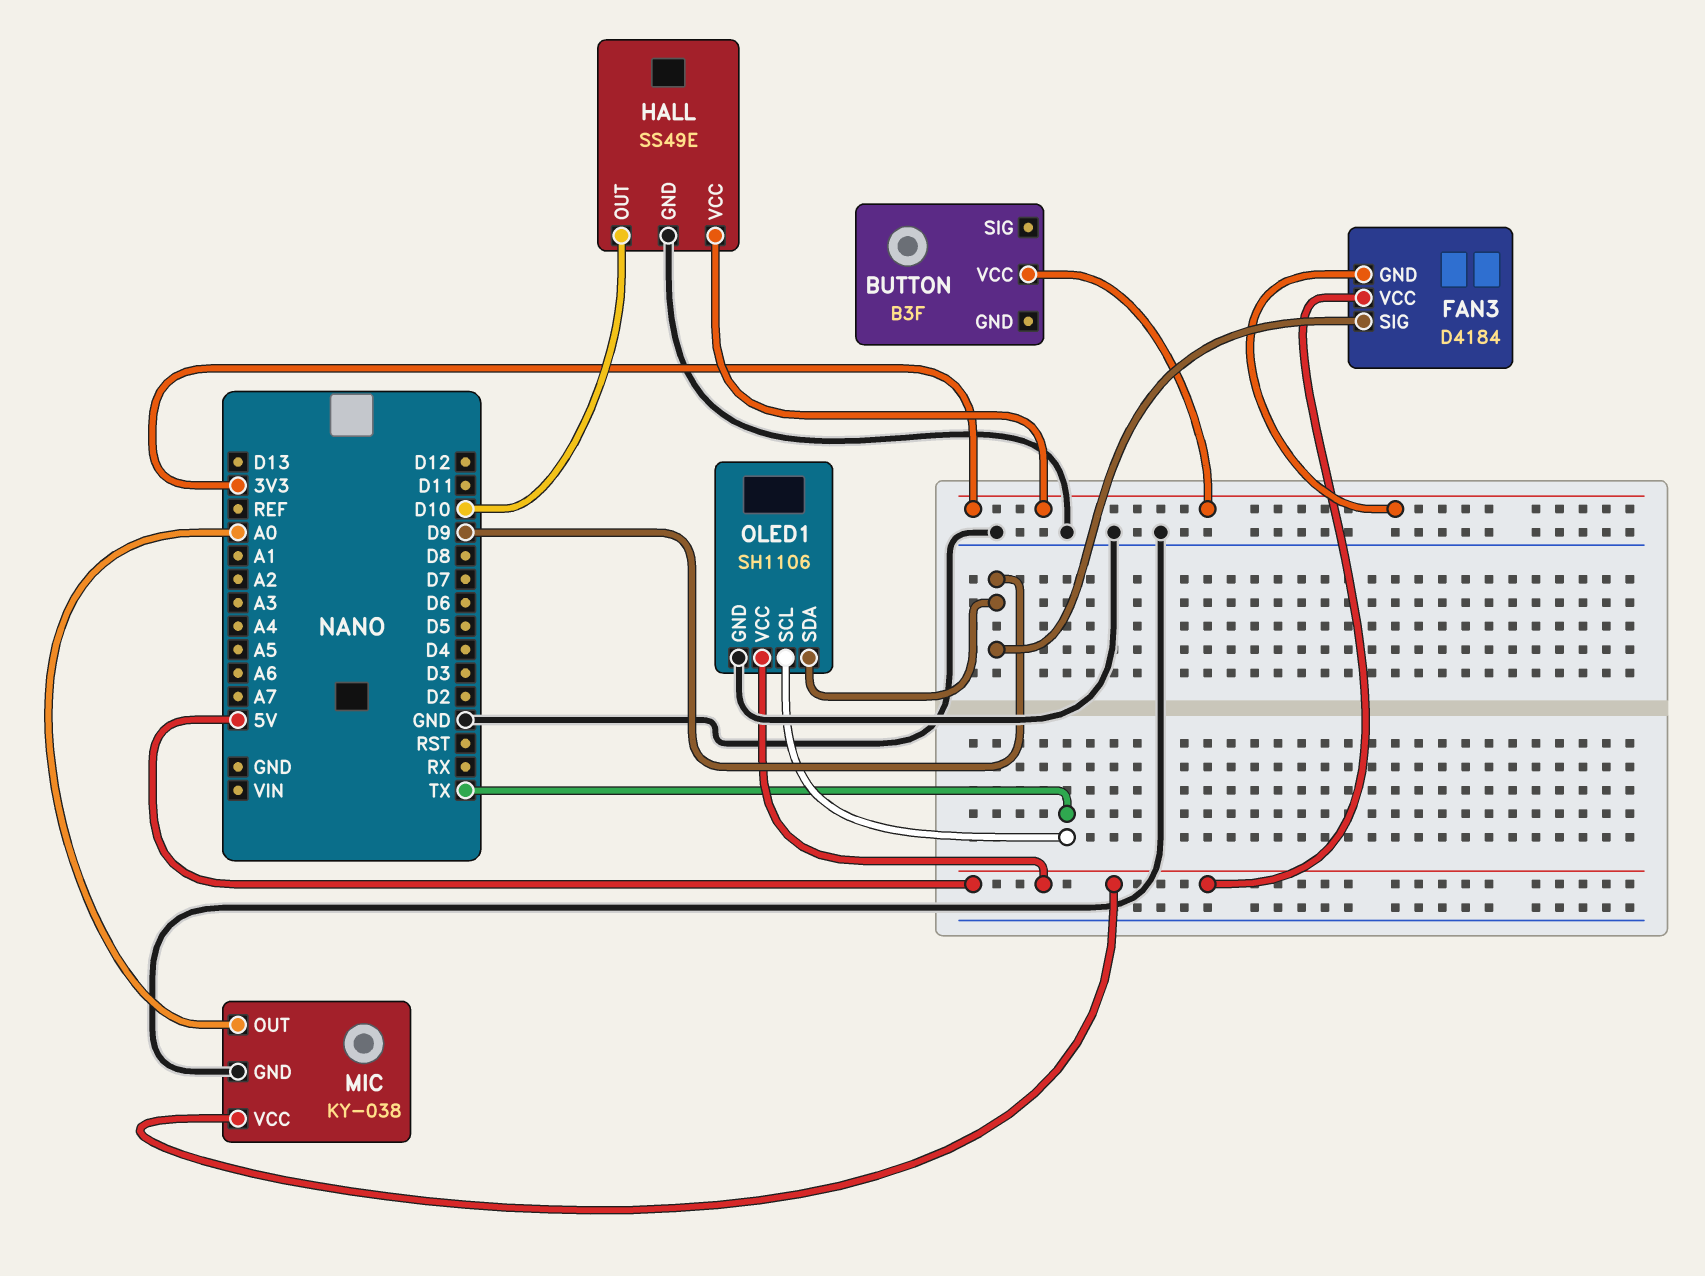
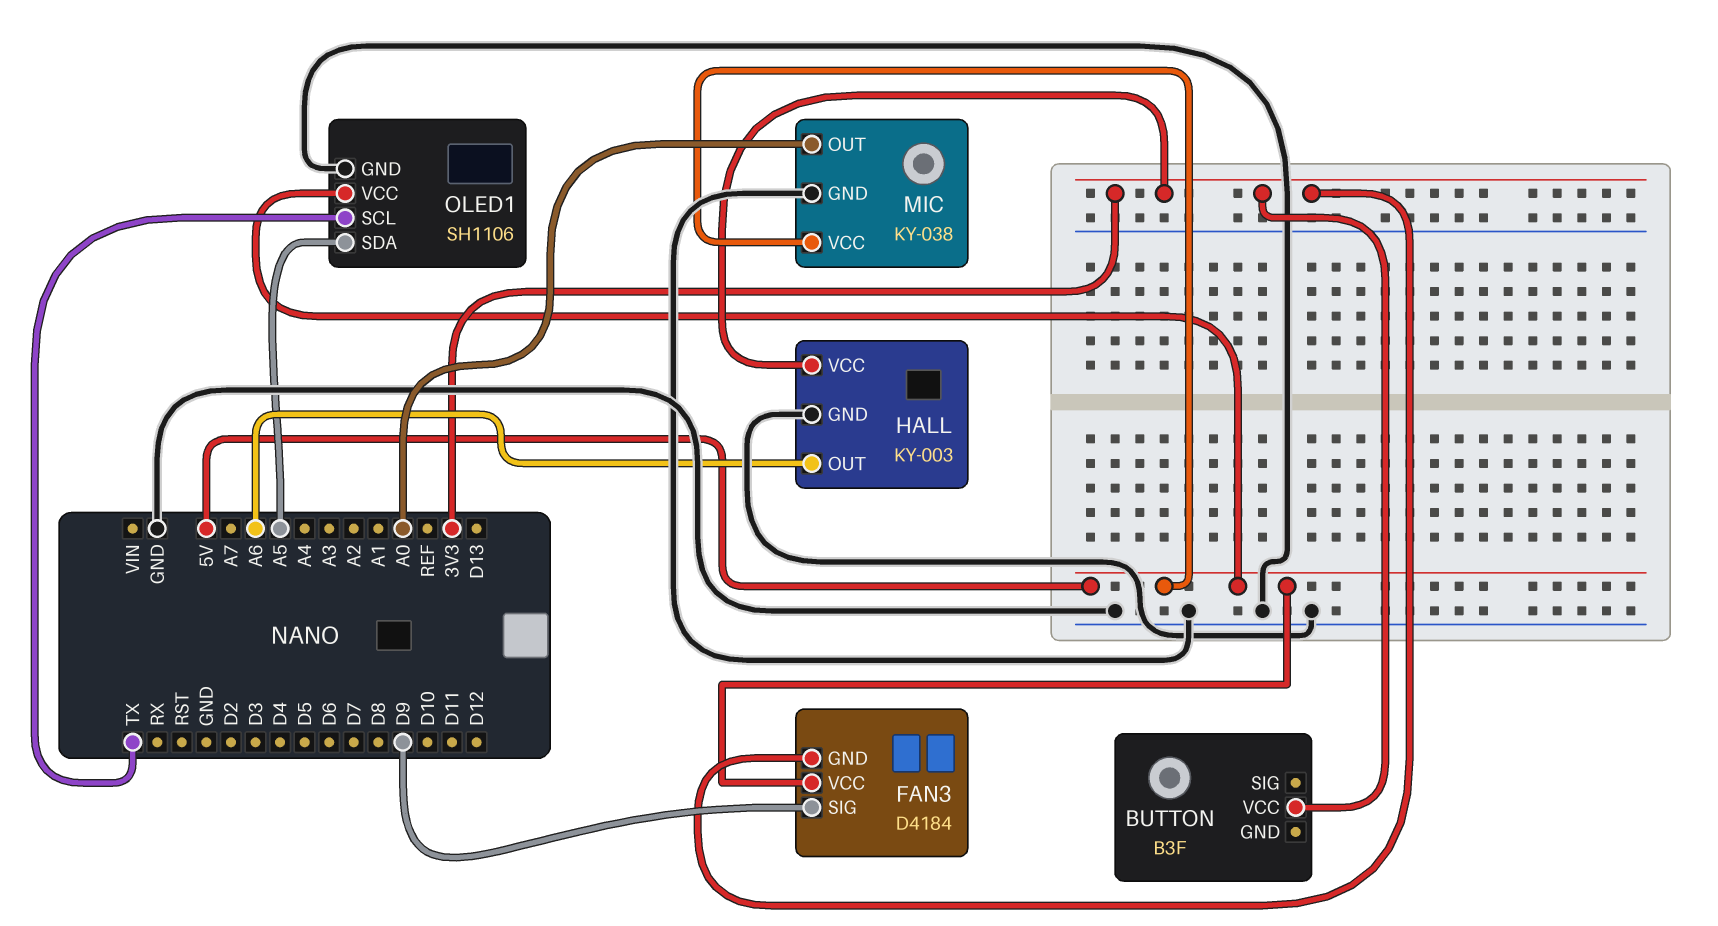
HALL: SS49E -> KY-003
HALL pin OUT: D10 -> A6
OLED1 pin SDA: D9 -> A5

